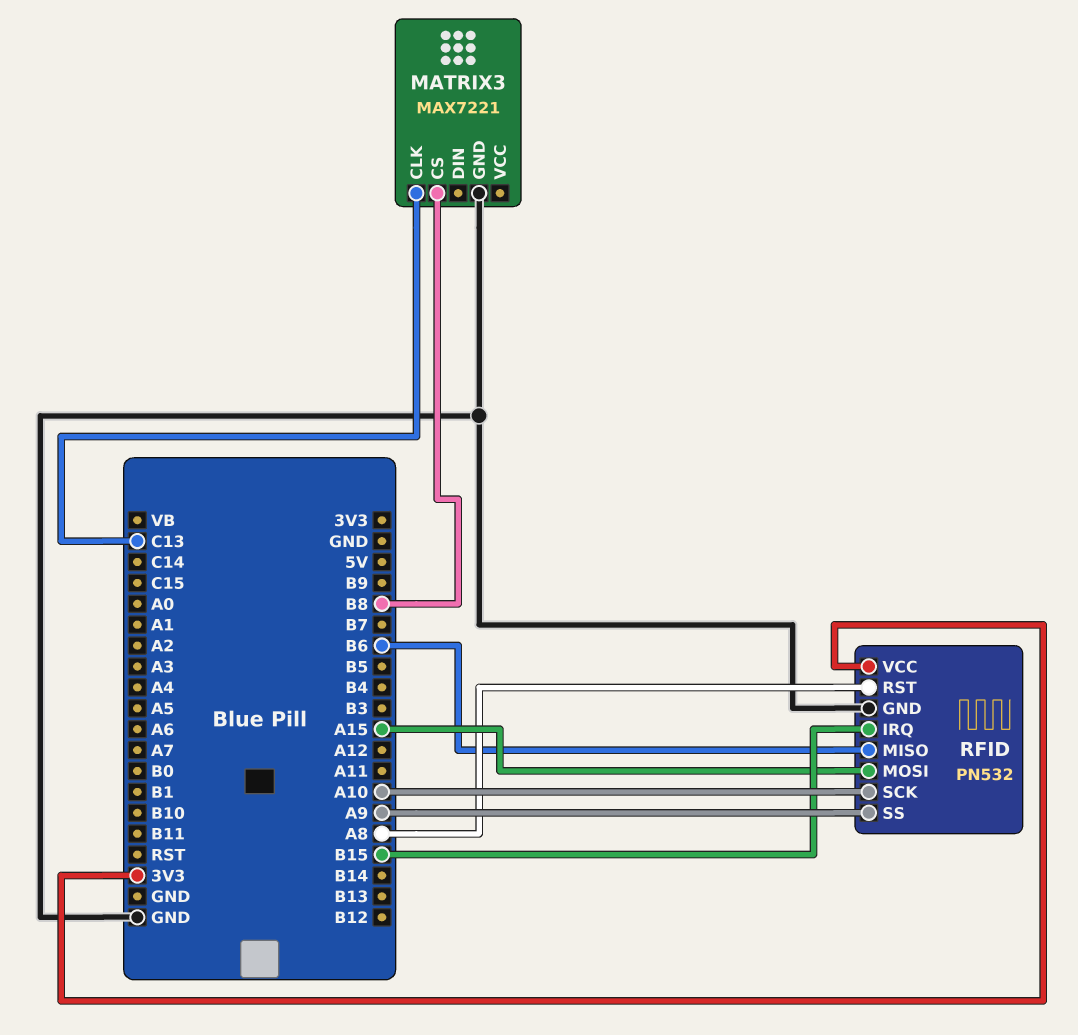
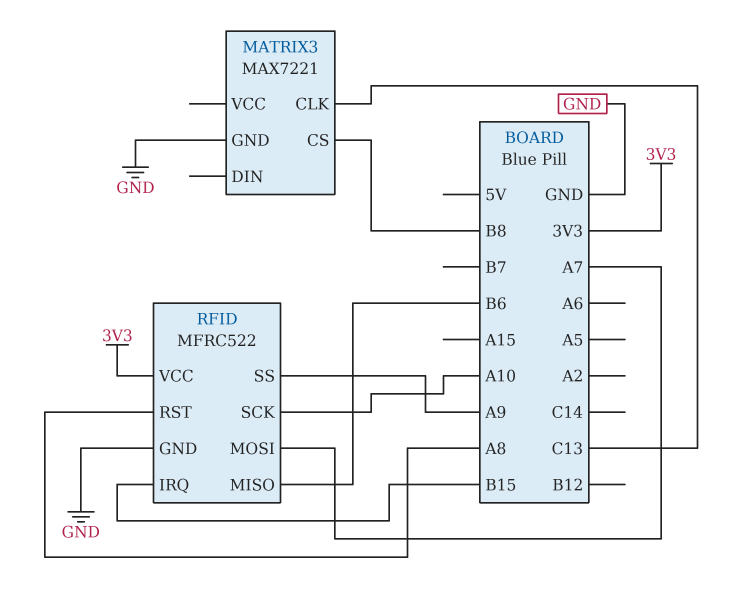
RFID: PN532 -> MFRC522
RFID pin MOSI: A15 -> A7

